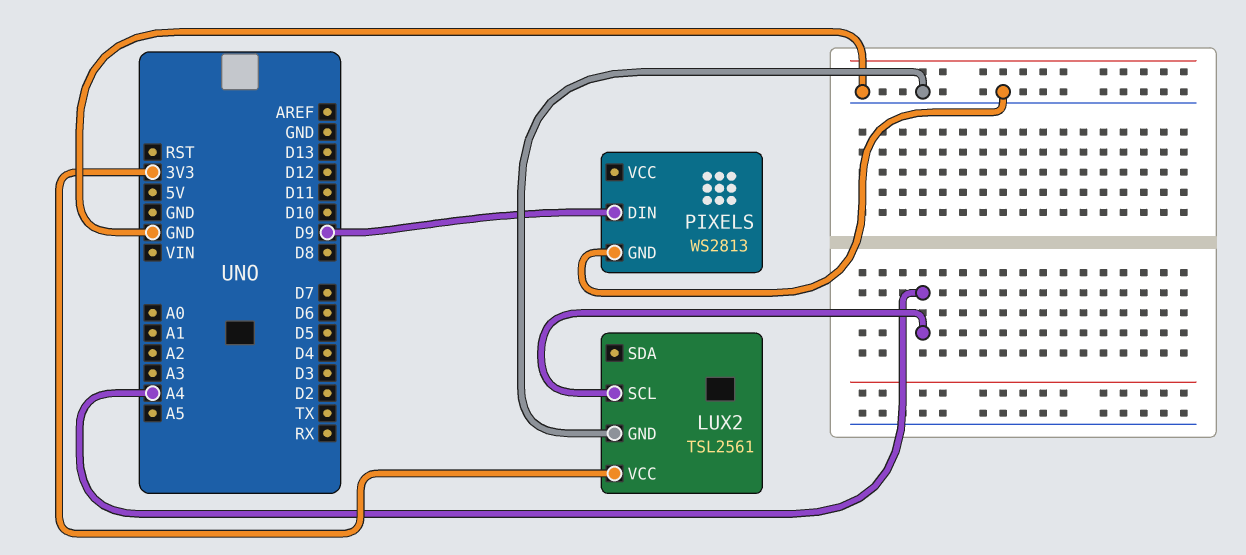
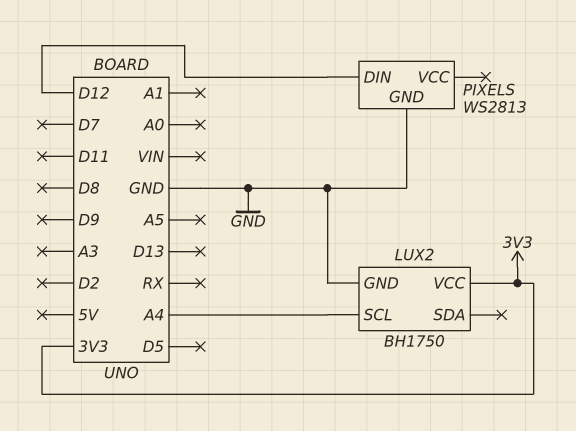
LUX2: TSL2561 -> BH1750
PIXELS pin DIN: D9 -> D12

